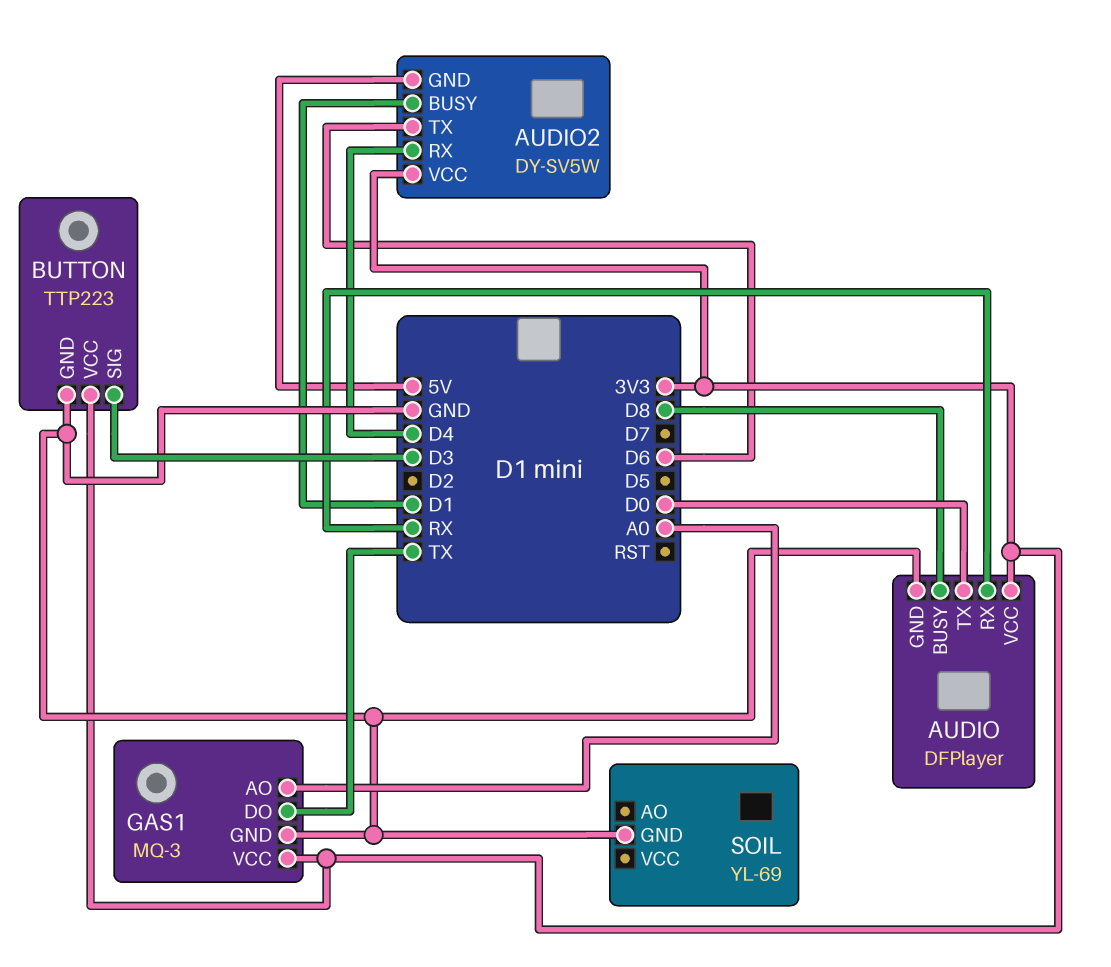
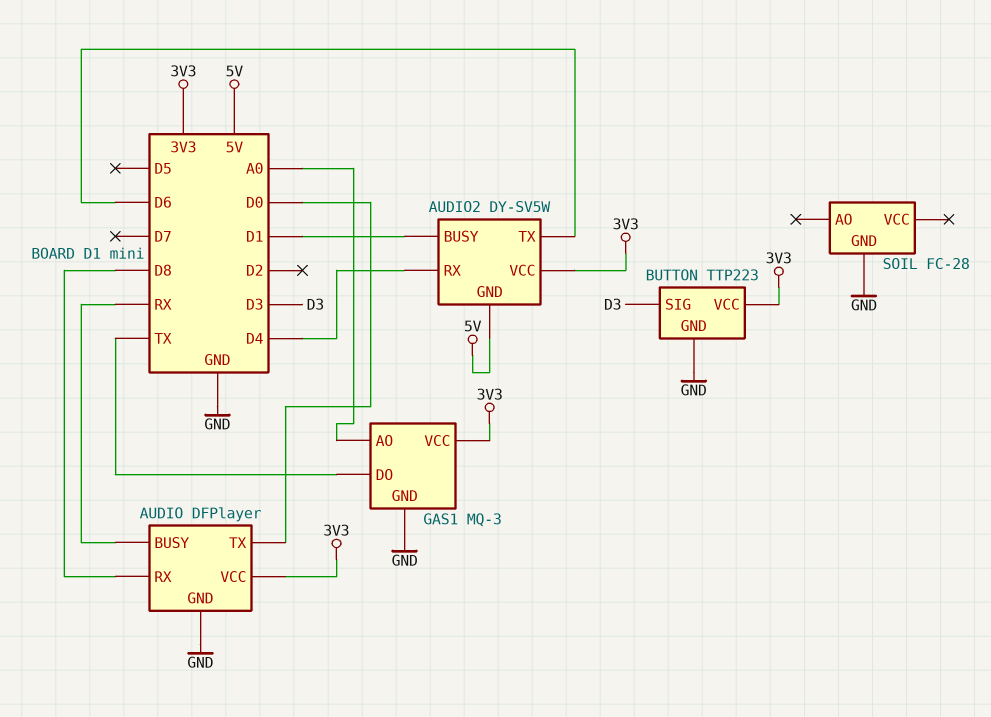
AUDIO pin BUSY: D8 -> RX
AUDIO pin RX: RX -> D8
SOIL: YL-69 -> FC-28

